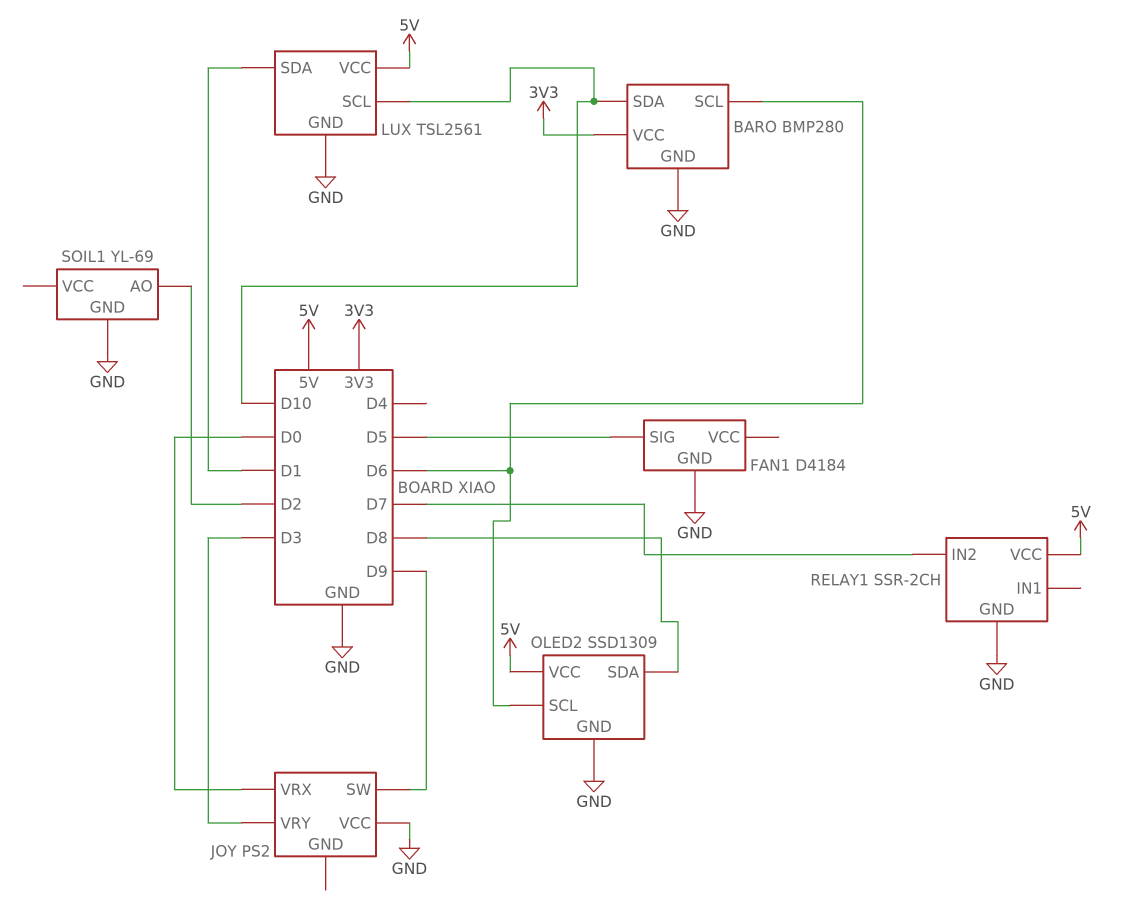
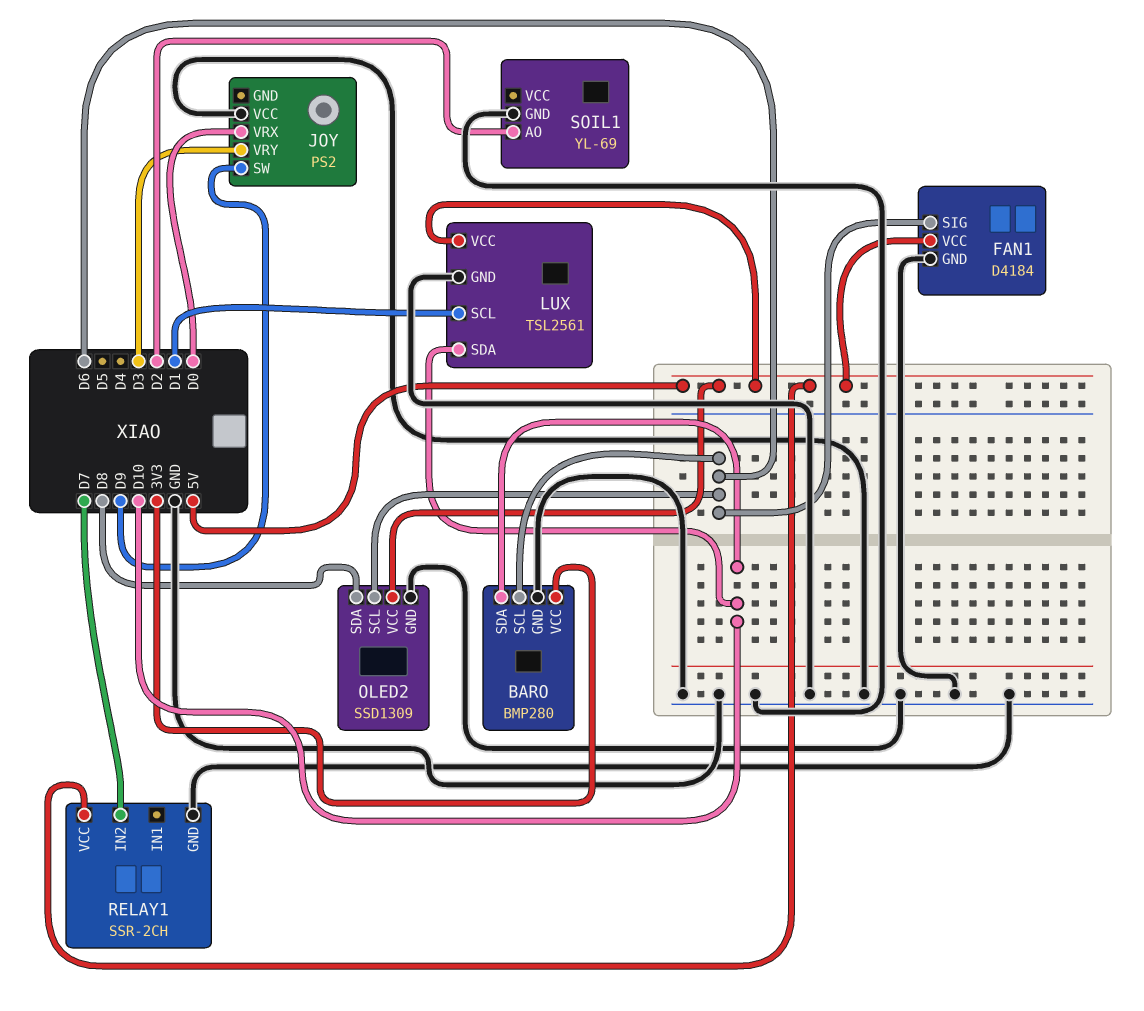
FAN1 pin SIG: D5 -> D6
FAN1 pin VCC: none -> 5V
LUX pin SCL: D10 -> D1
LUX pin SDA: D1 -> D10

